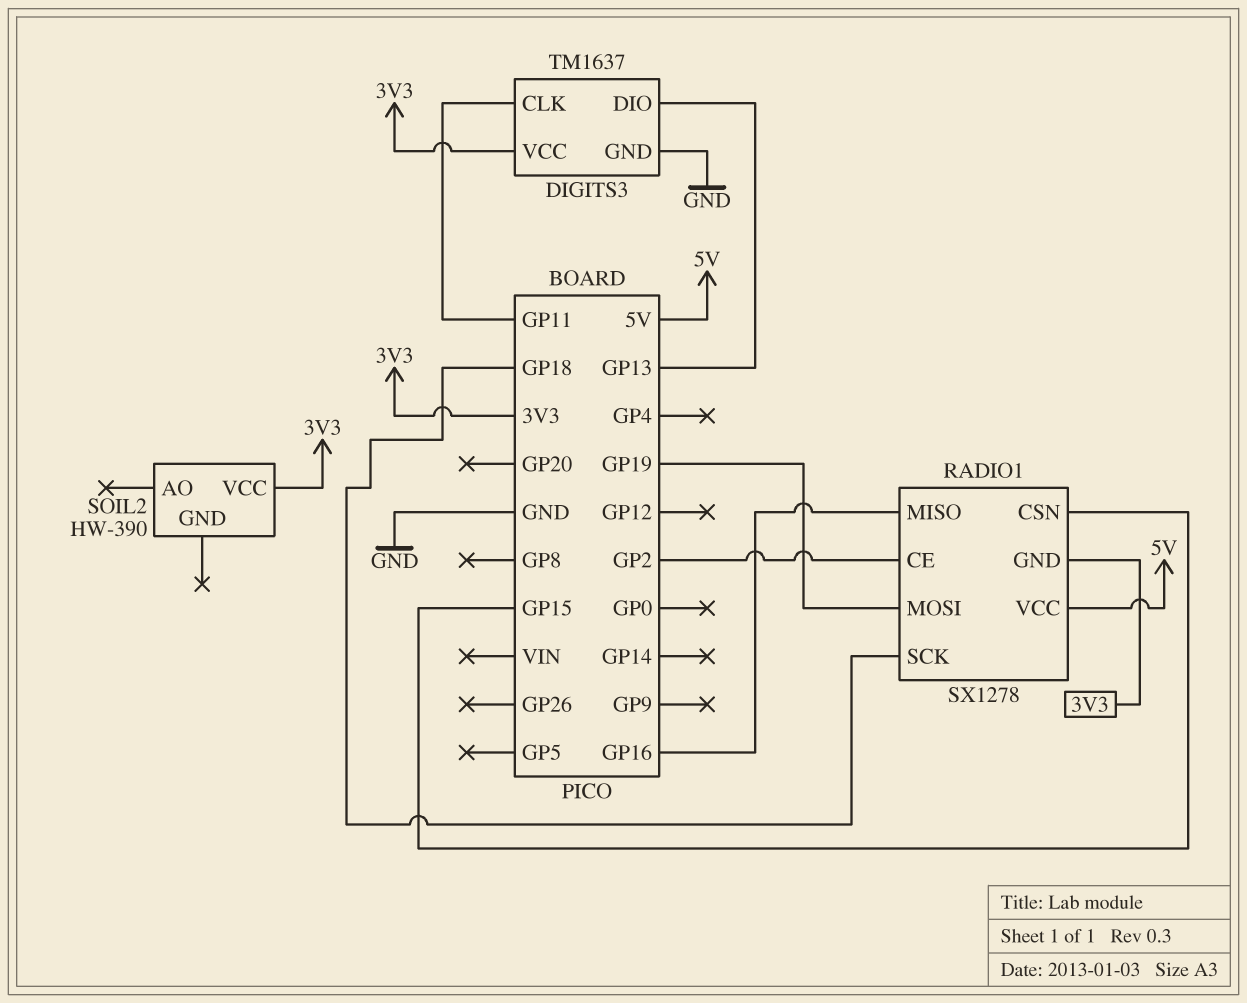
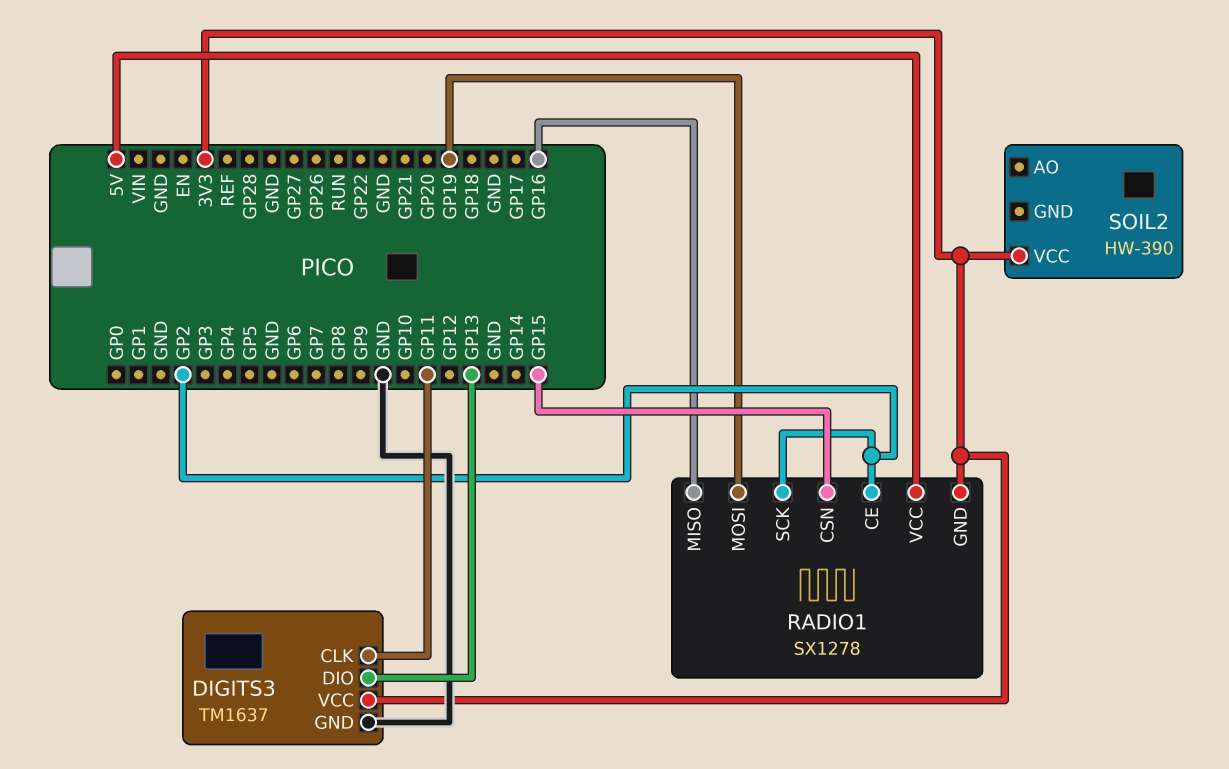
RADIO1 pin SCK: GP18 -> GP2

